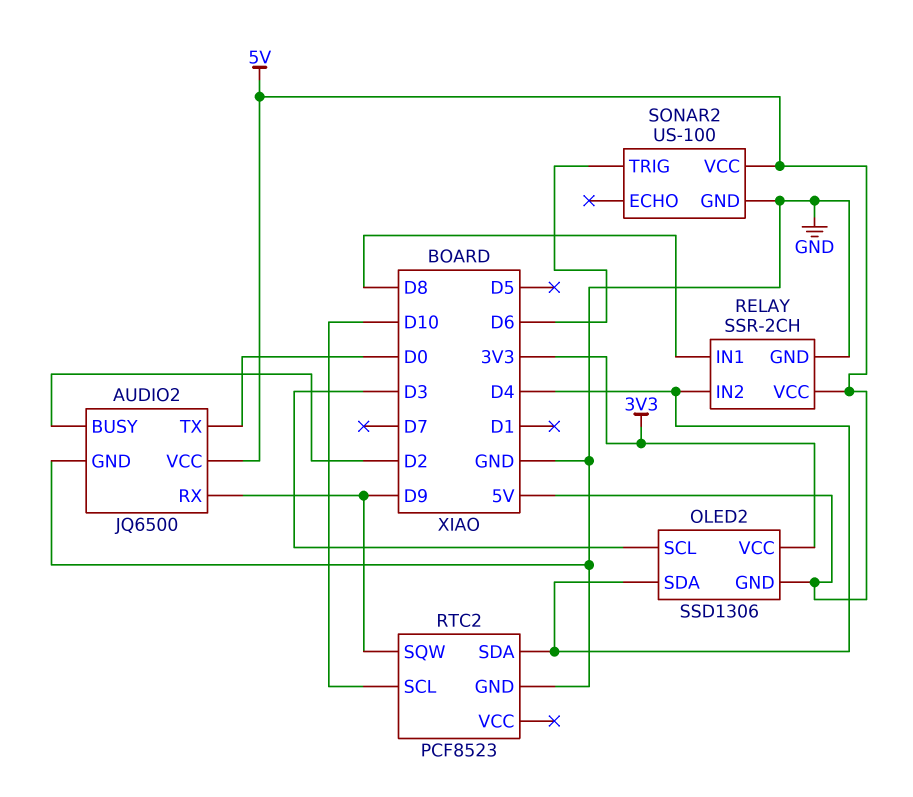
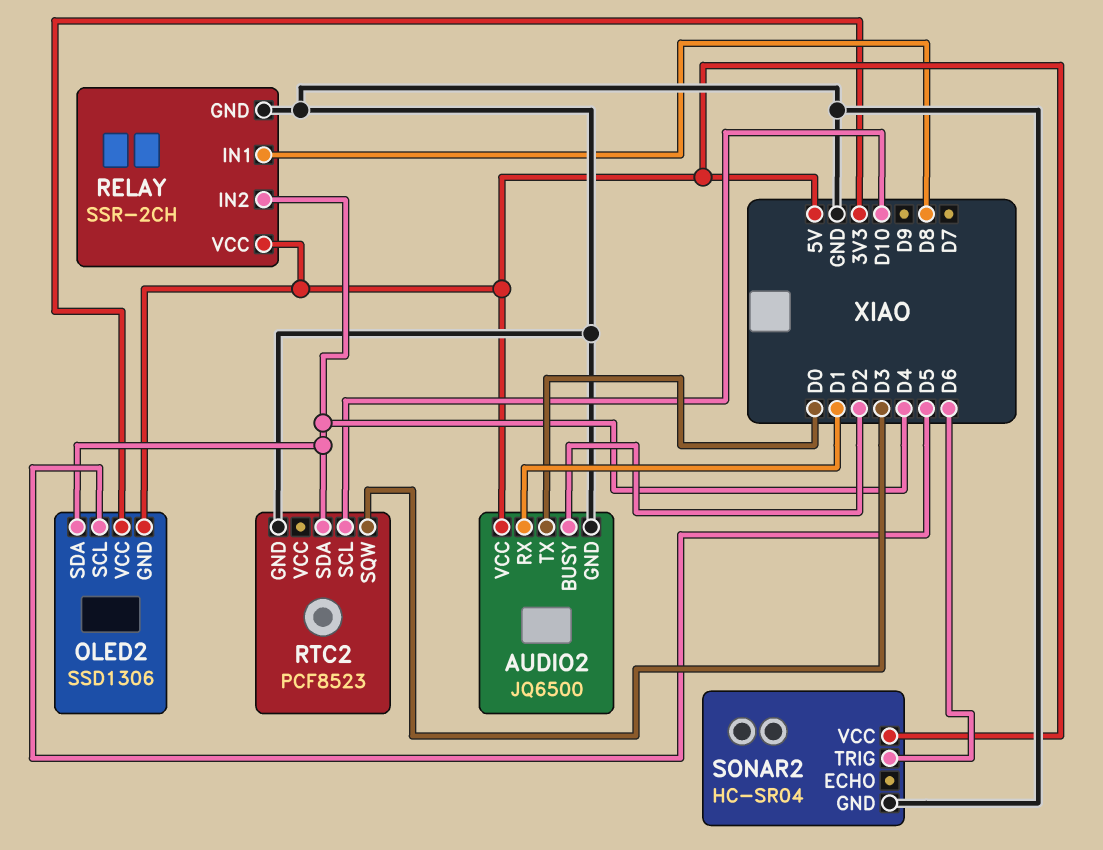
AUDIO2 pin RX: D9 -> D1
OLED2 pin SCL: D3 -> D5
RTC2 pin SQW: D9 -> D3
SONAR2: US-100 -> HC-SR04

